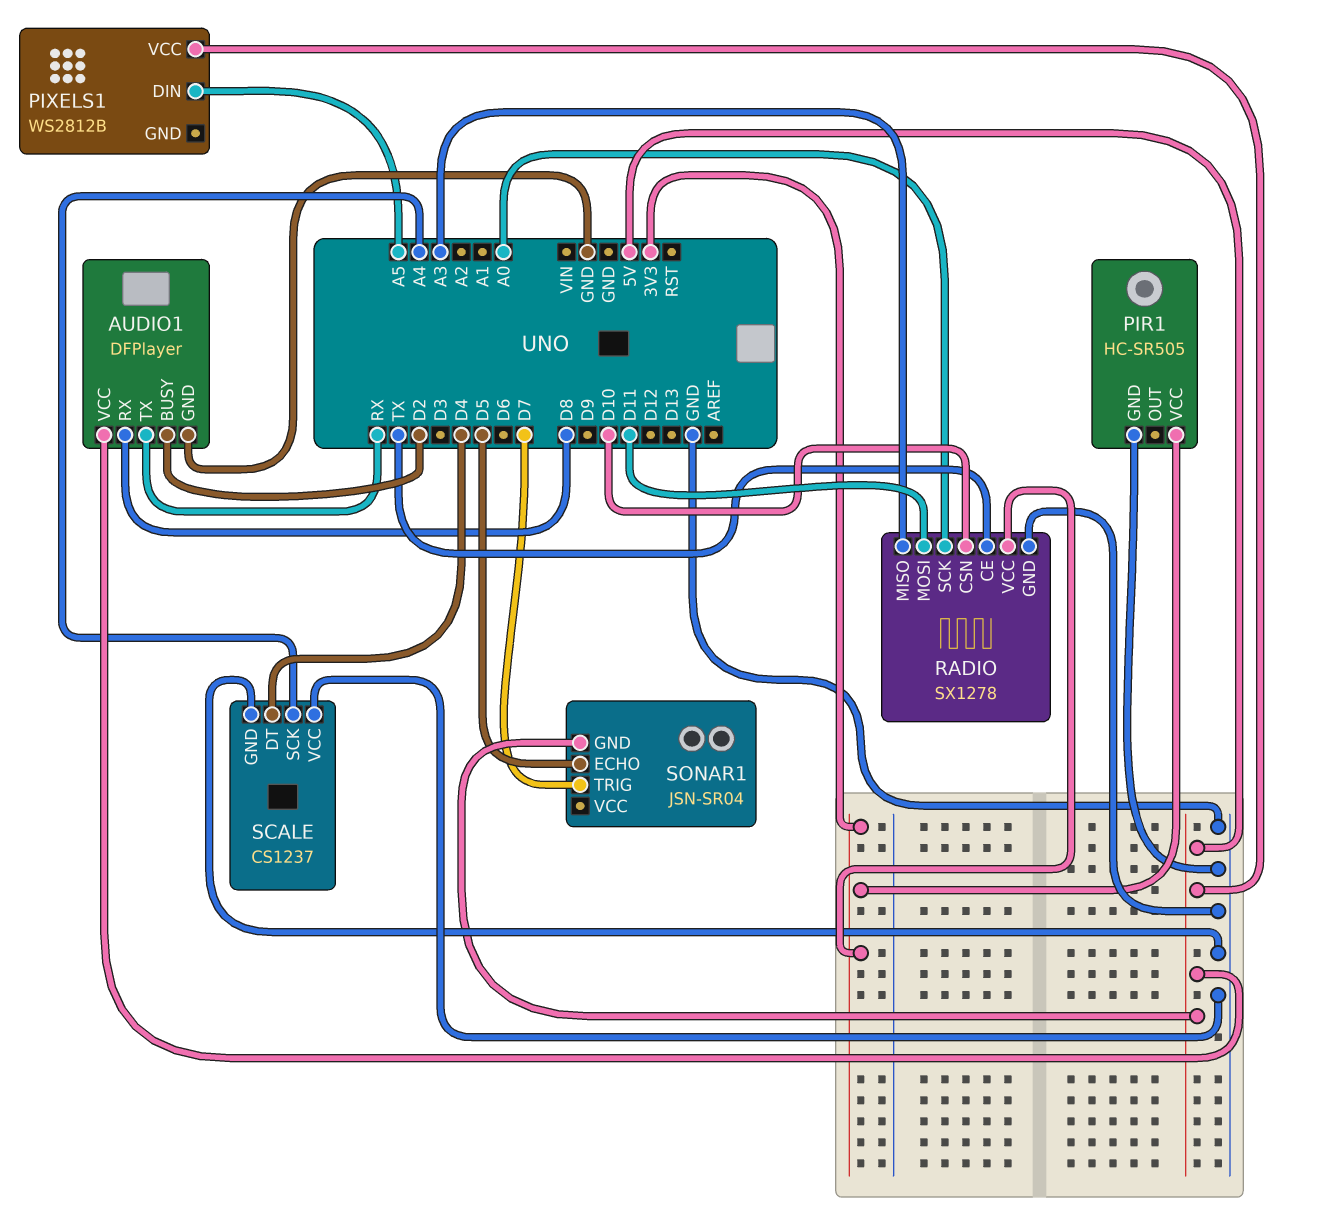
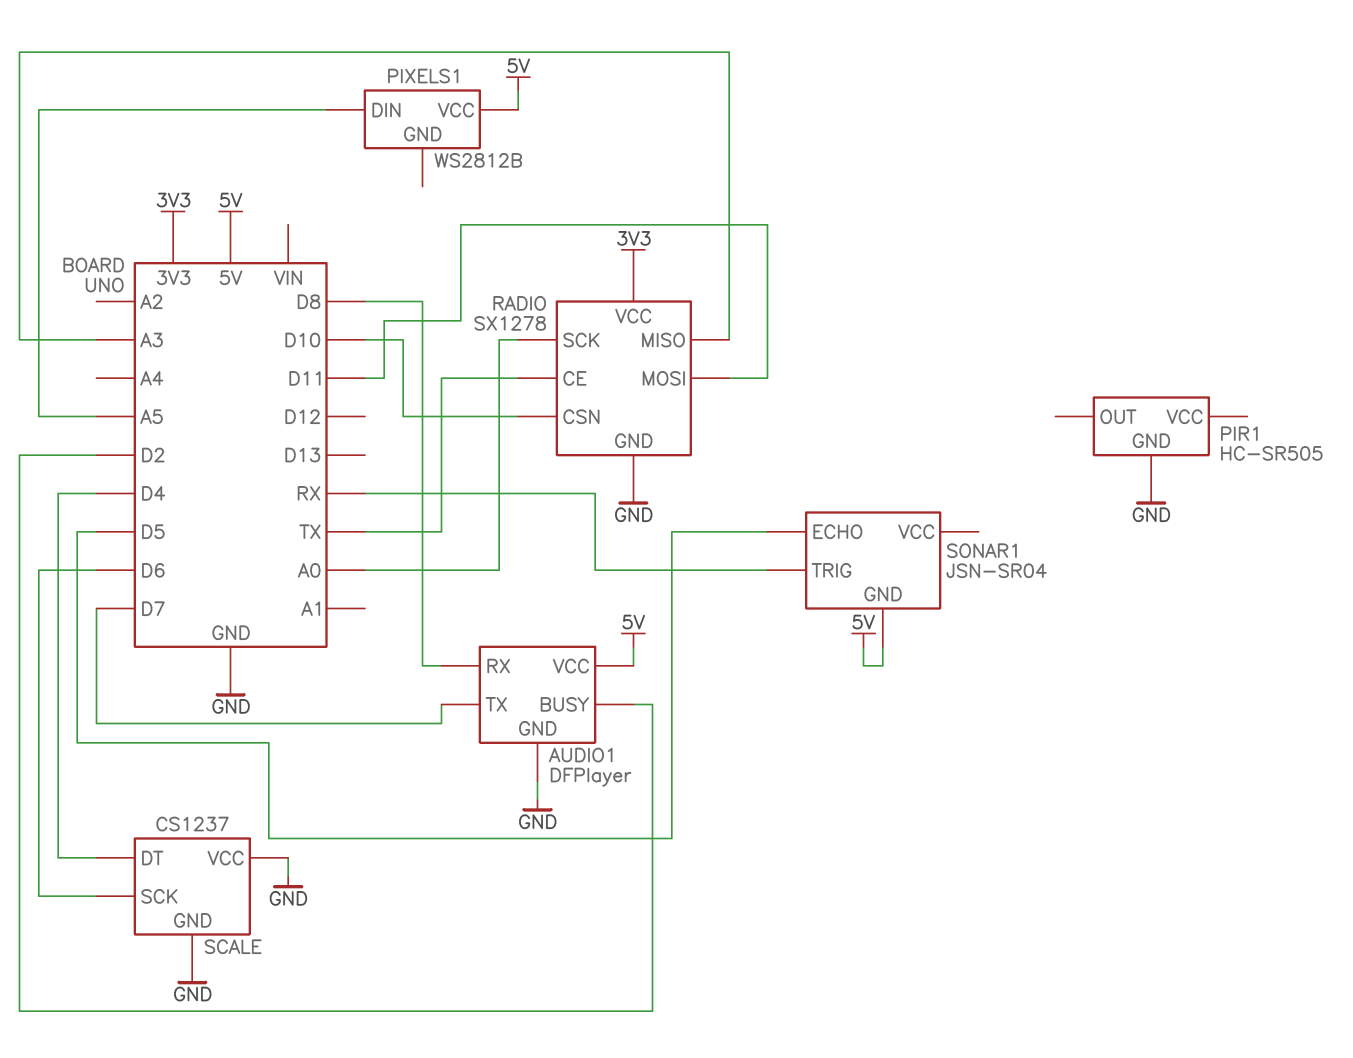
AUDIO1 pin TX: RX -> D7
PIR1 pin VCC: 3V3 -> none
SCALE pin SCK: A4 -> D6
SONAR1 pin TRIG: D7 -> RX

